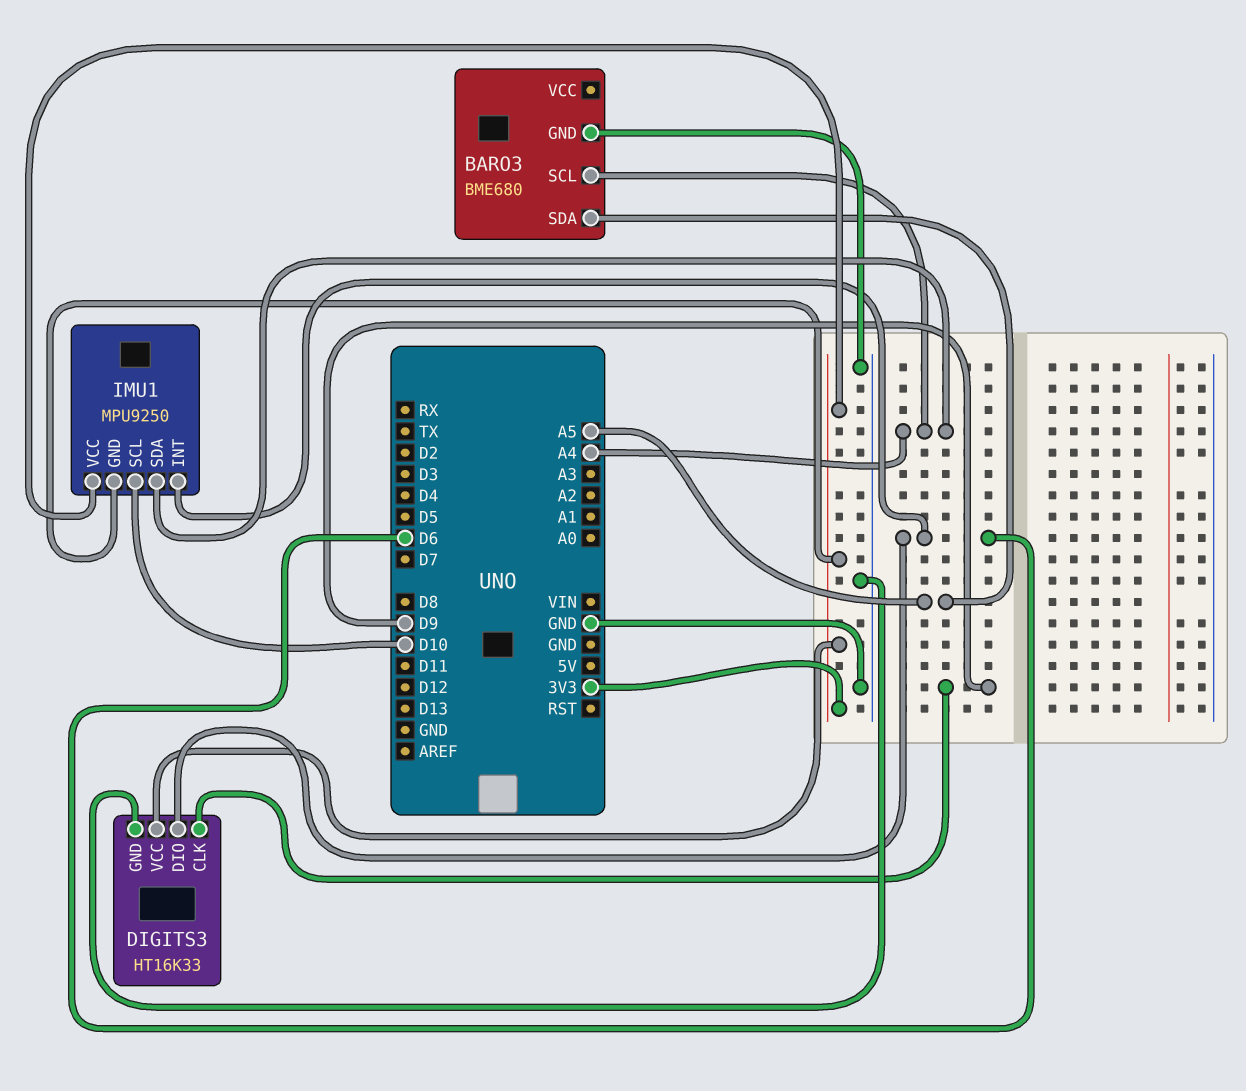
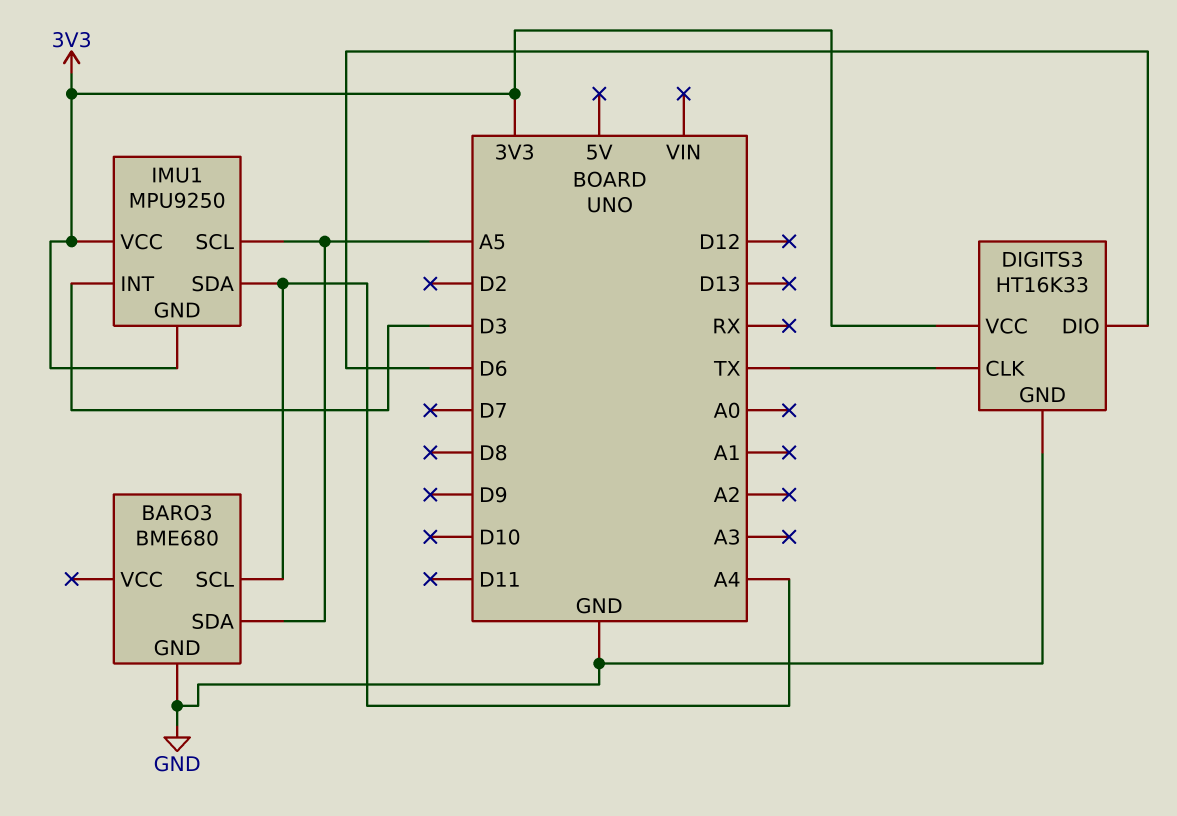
DIGITS3 pin CLK: D9 -> TX
IMU1 pin INT: D6 -> D3
IMU1 pin SCL: D10 -> A5

